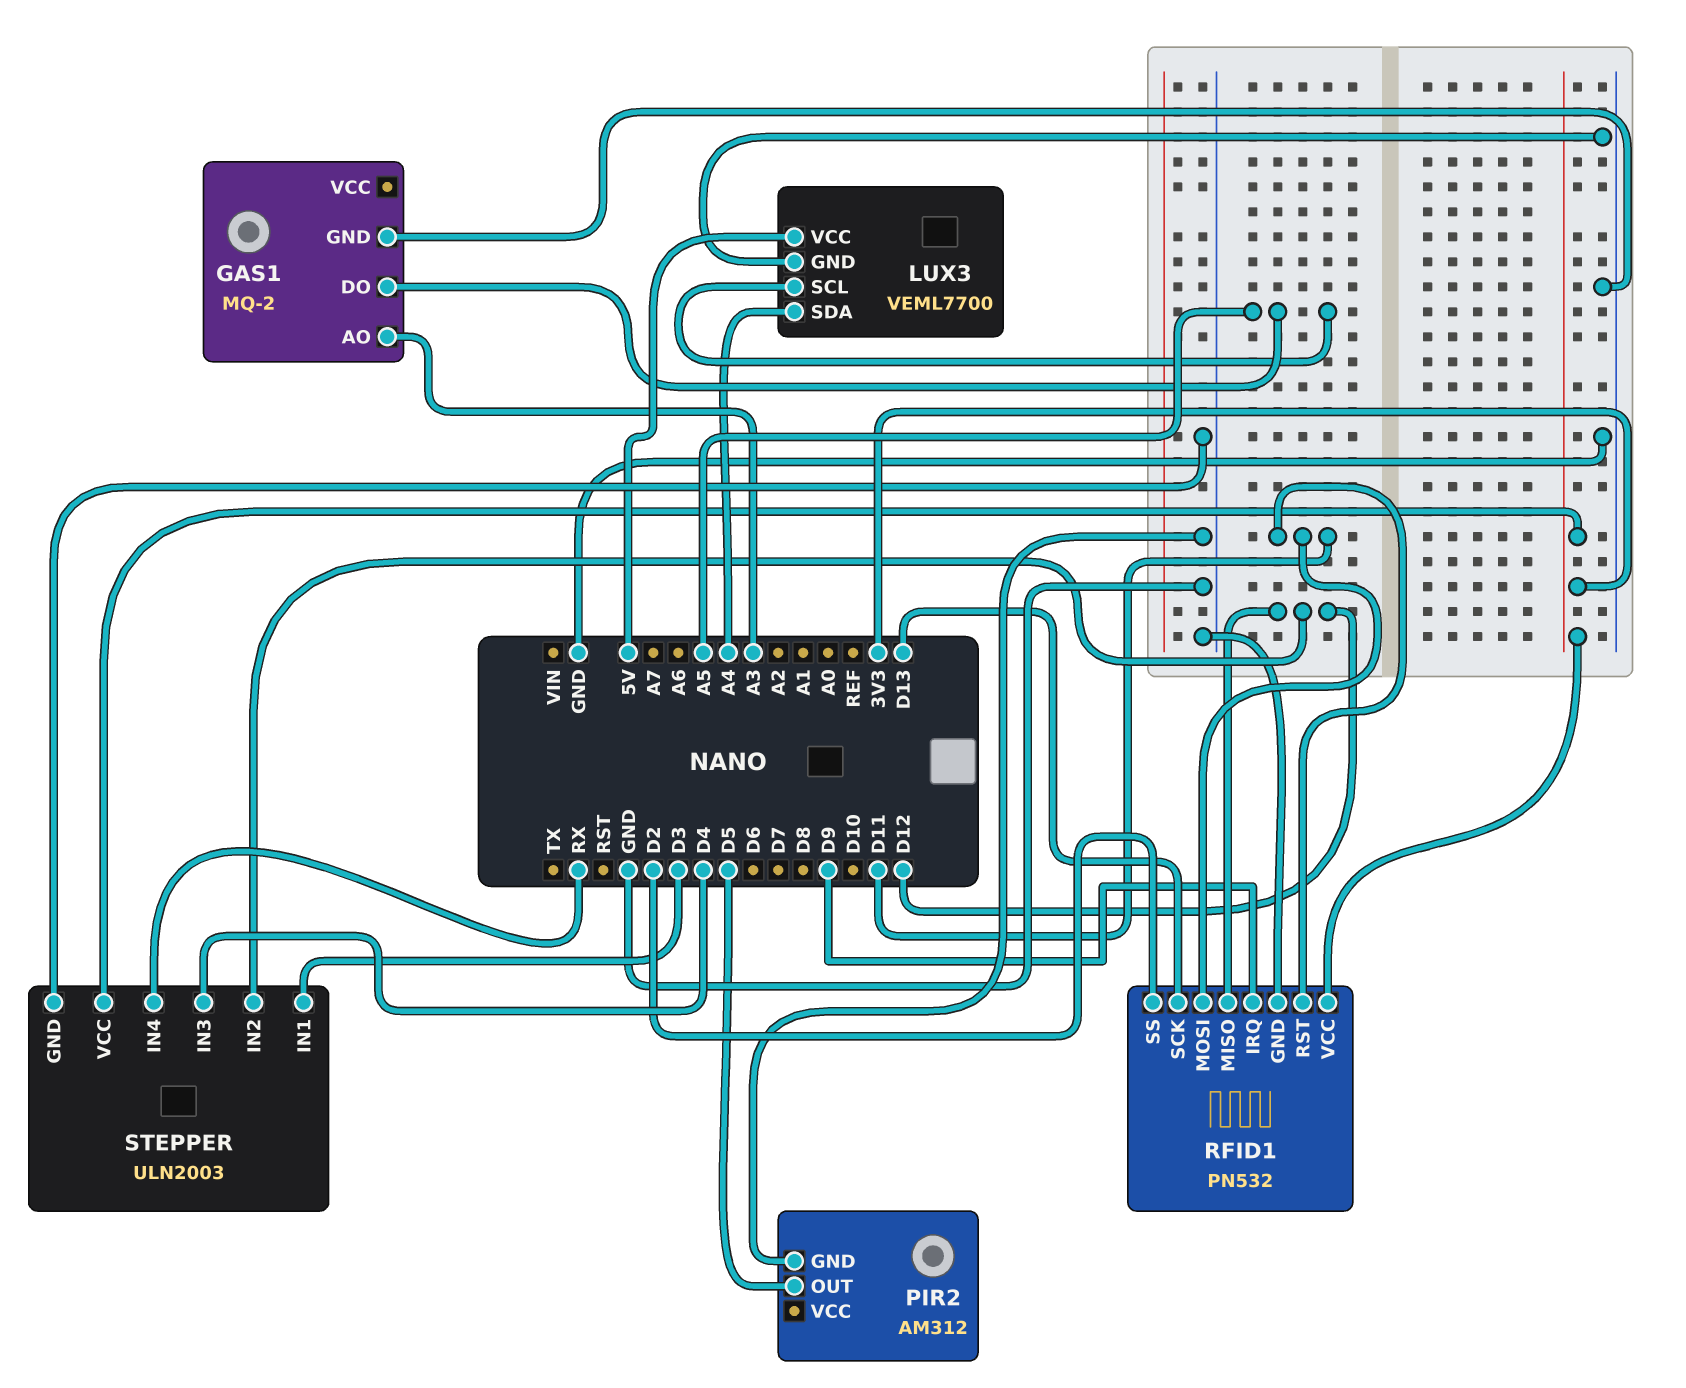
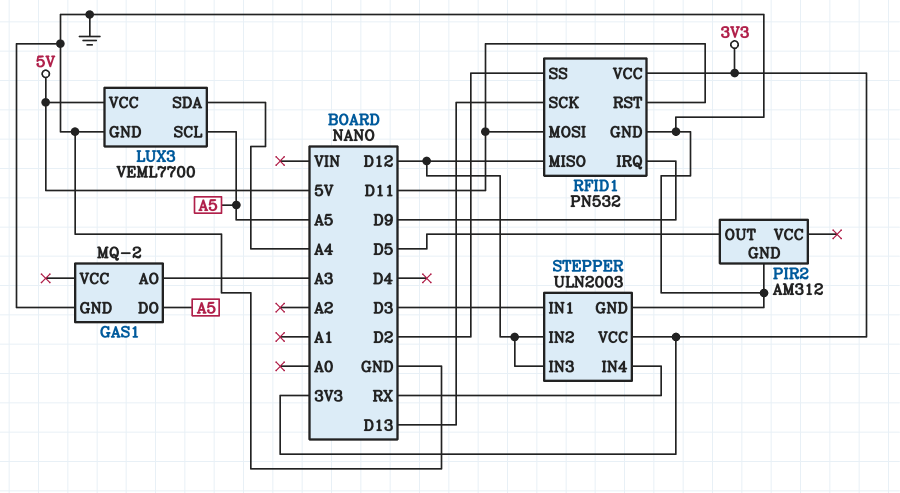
STEPPER pin IN3: D4 -> D12

